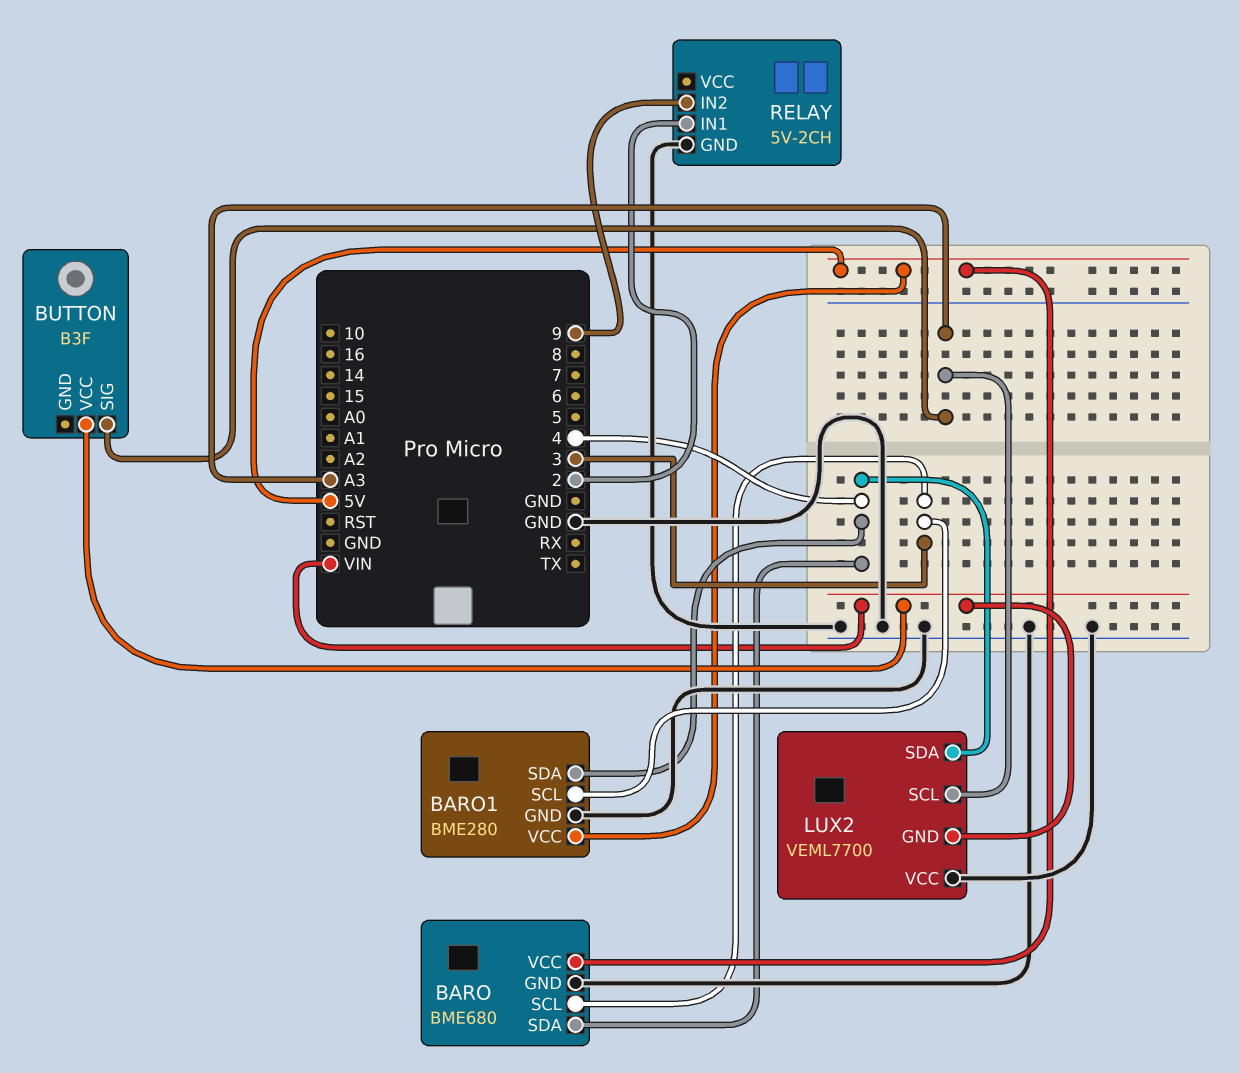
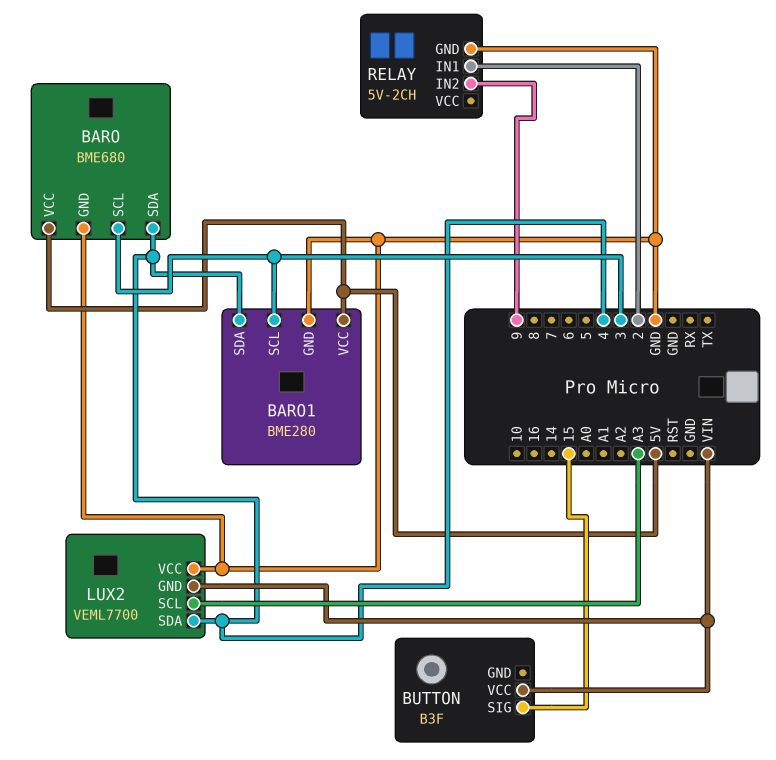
BUTTON pin SIG: A3 -> 15

